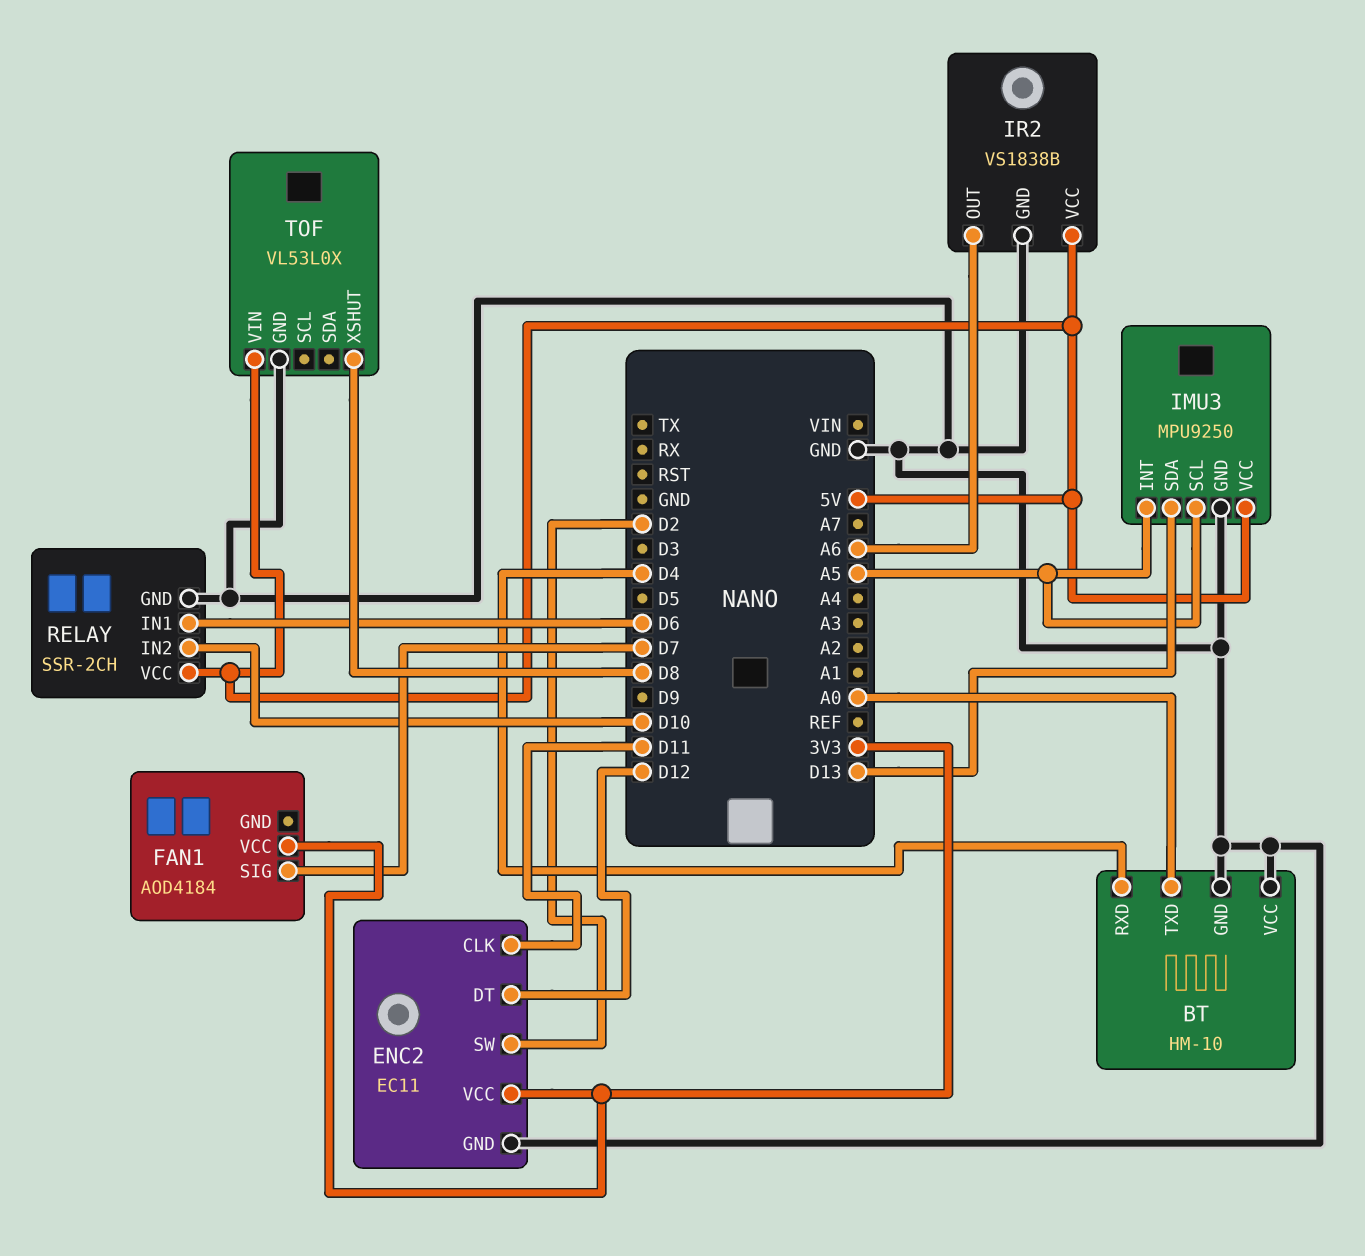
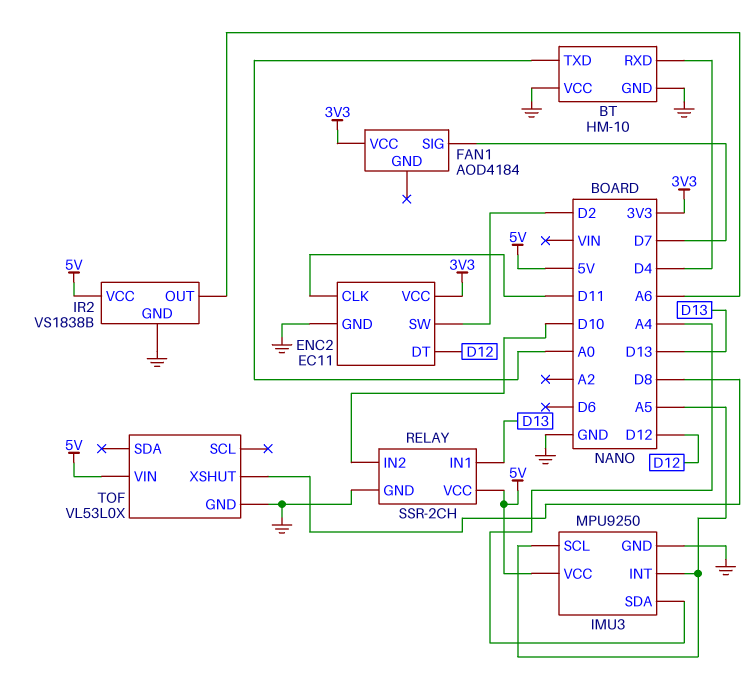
IMU3 pin SDA: D13 -> A4
RELAY pin IN1: D6 -> D13

